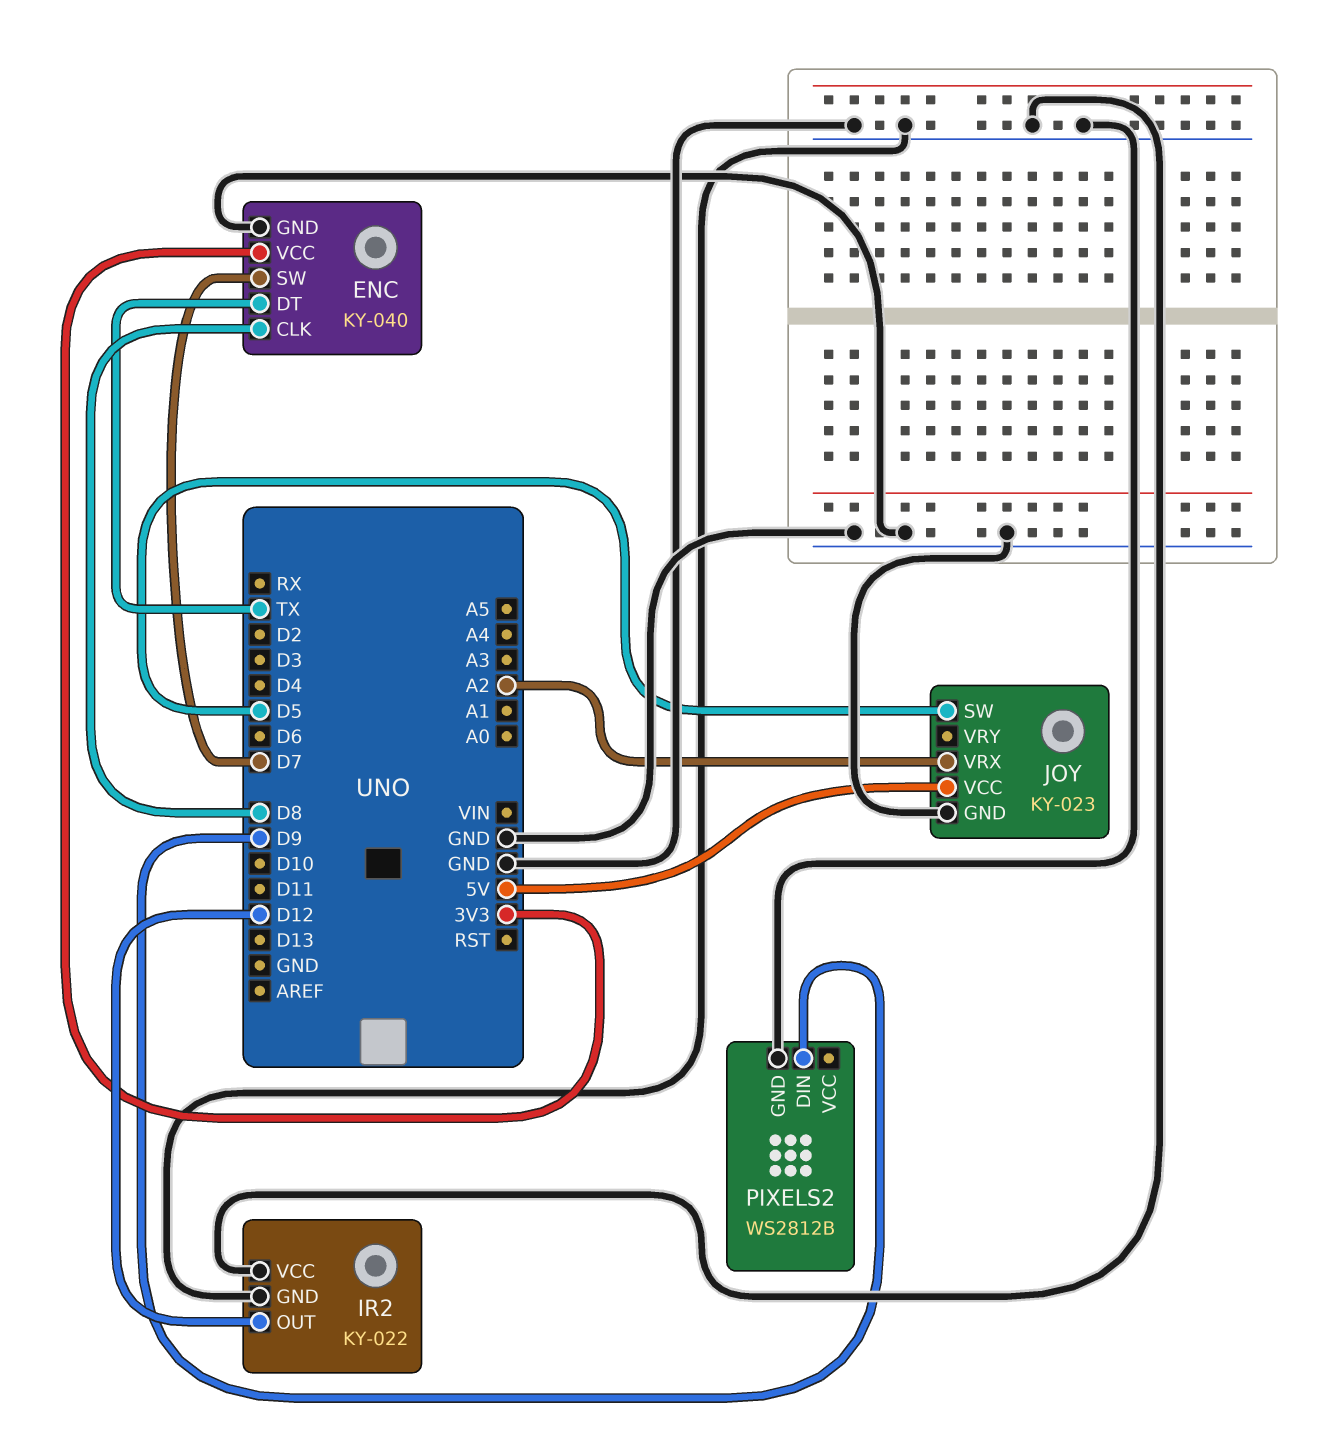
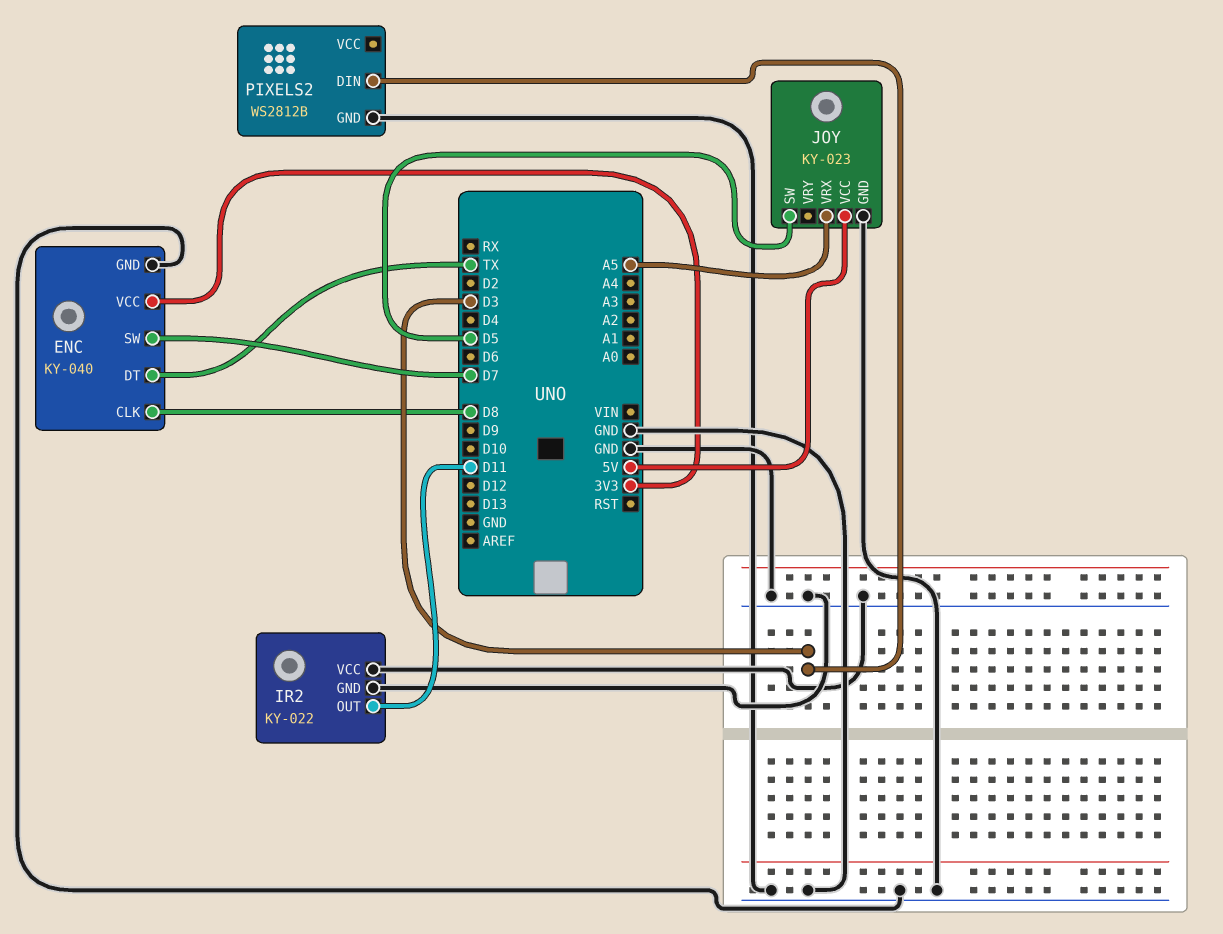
IR2 pin OUT: D12 -> D11
JOY pin VRX: A2 -> A5
PIXELS2 pin DIN: D9 -> D3

